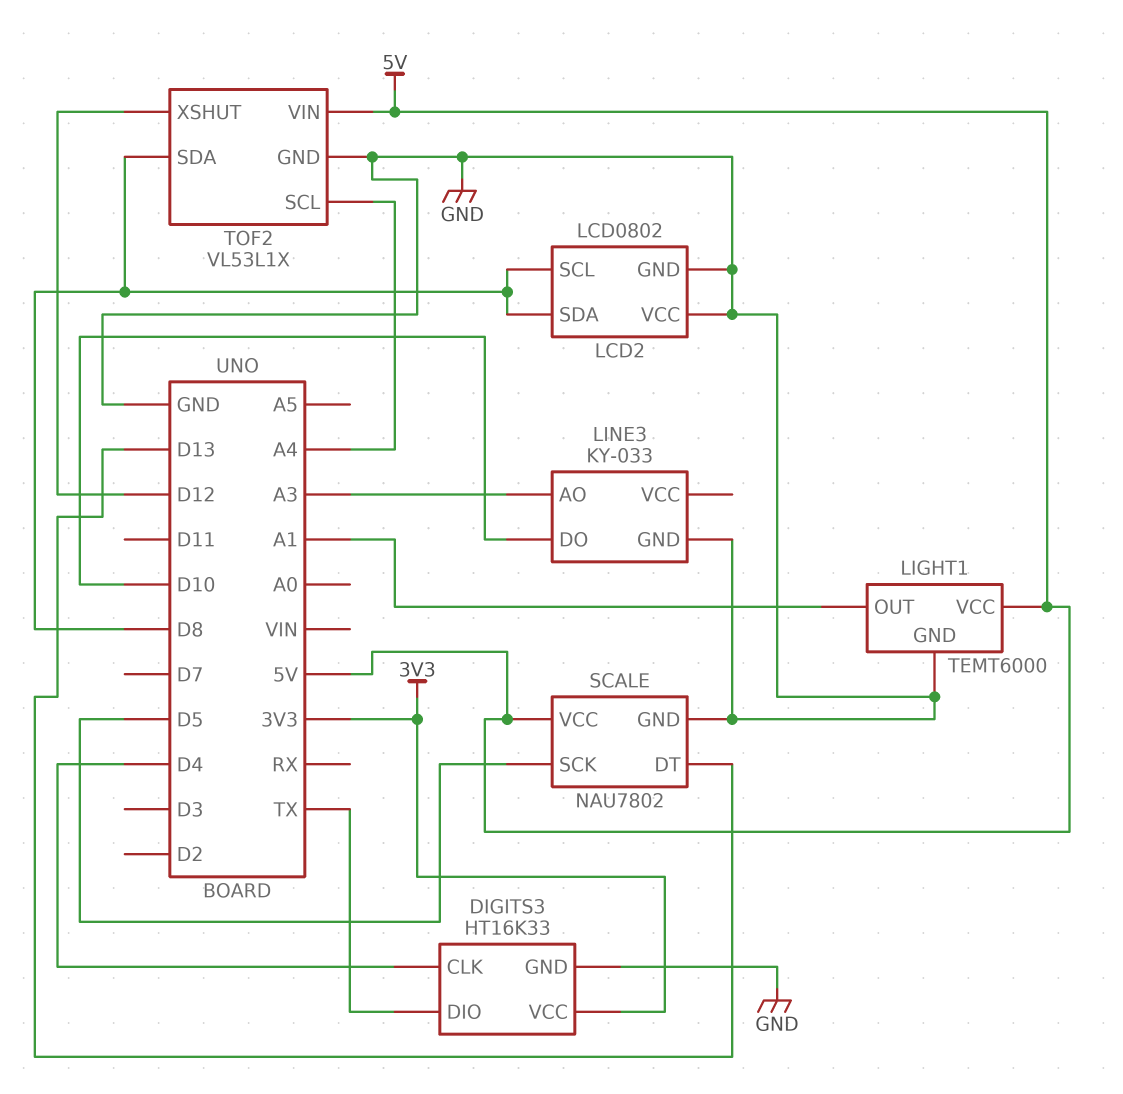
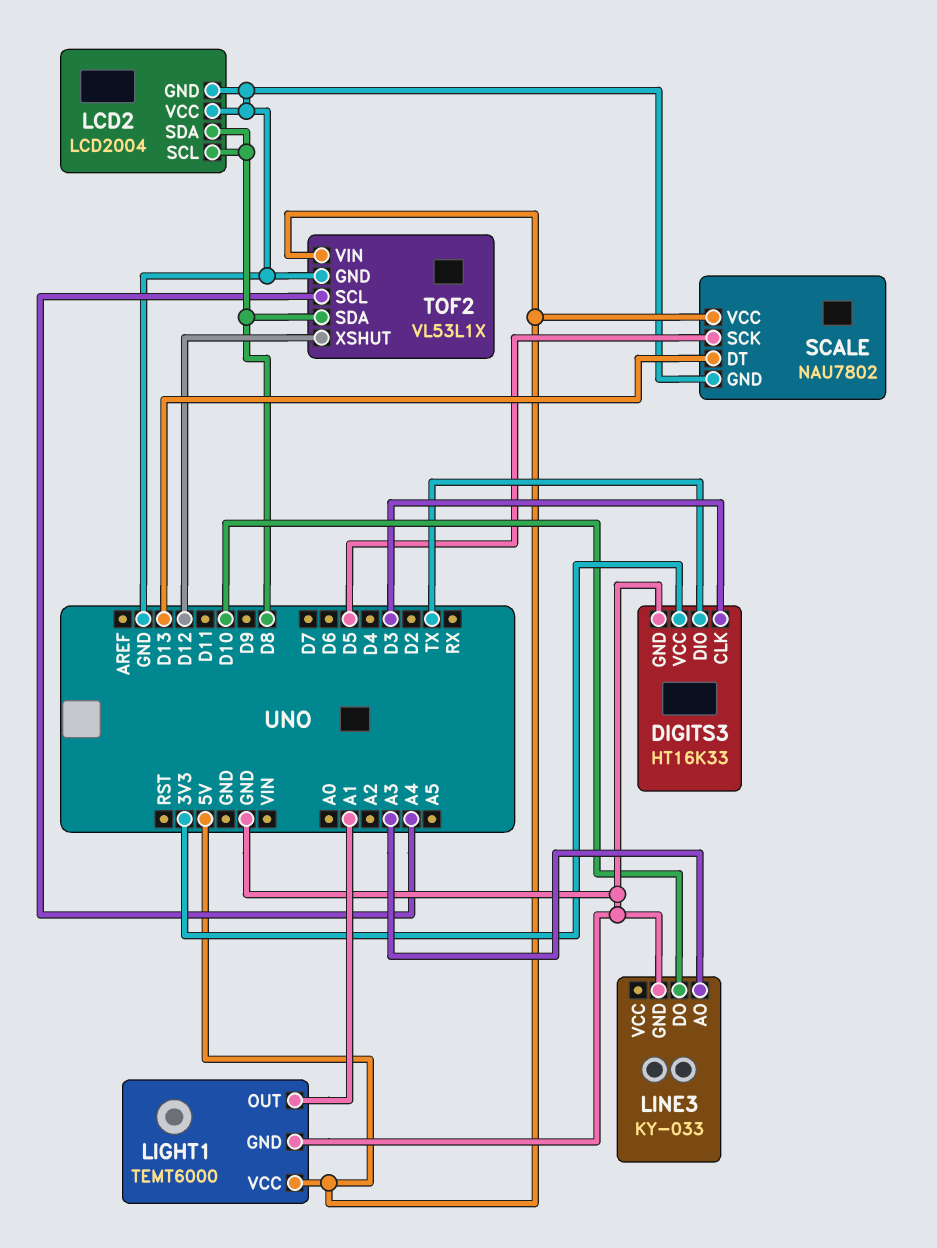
DIGITS3 pin CLK: D4 -> D3
LCD2: LCD0802 -> LCD2004

